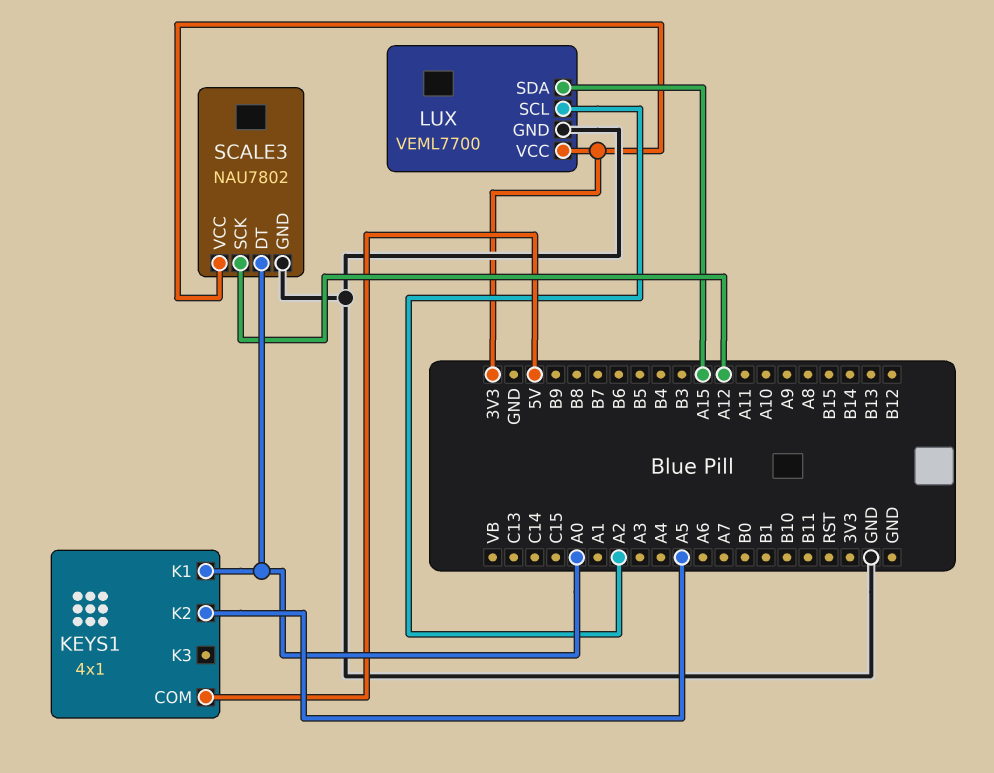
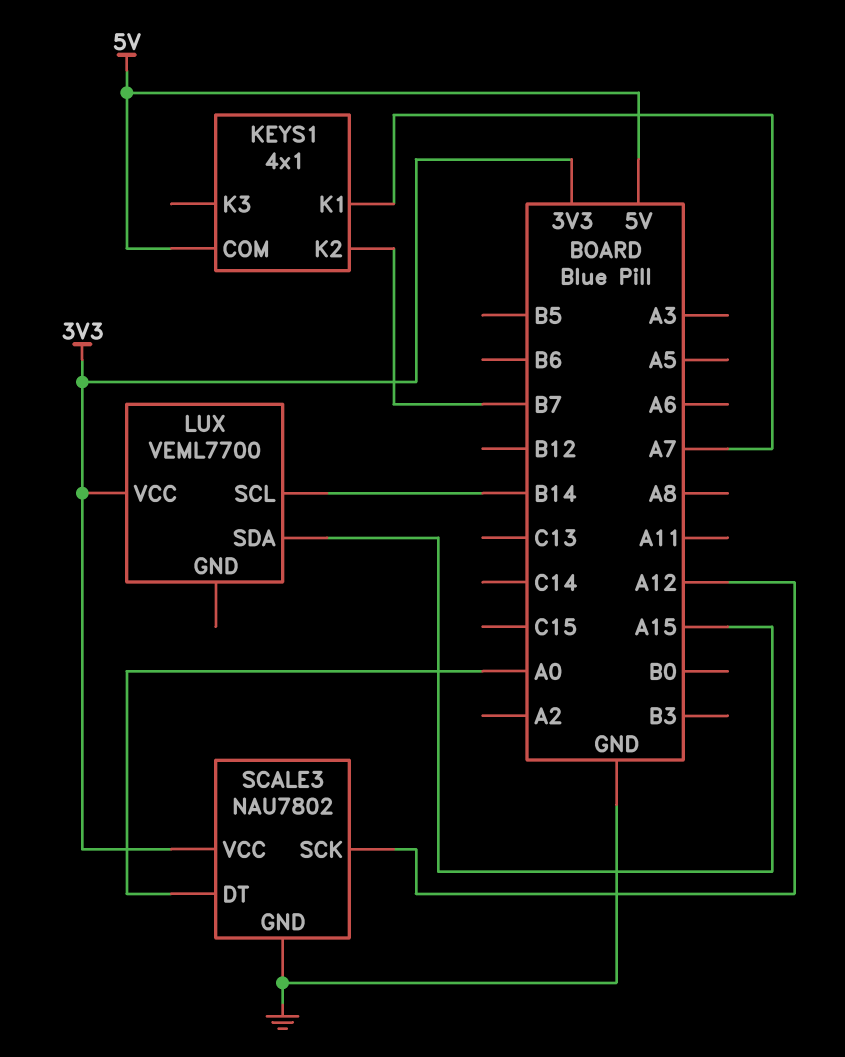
KEYS1 pin K1: A0 -> A7
KEYS1 pin K2: A5 -> B7
LUX pin GND: GND -> none
LUX pin SCL: A2 -> B14

